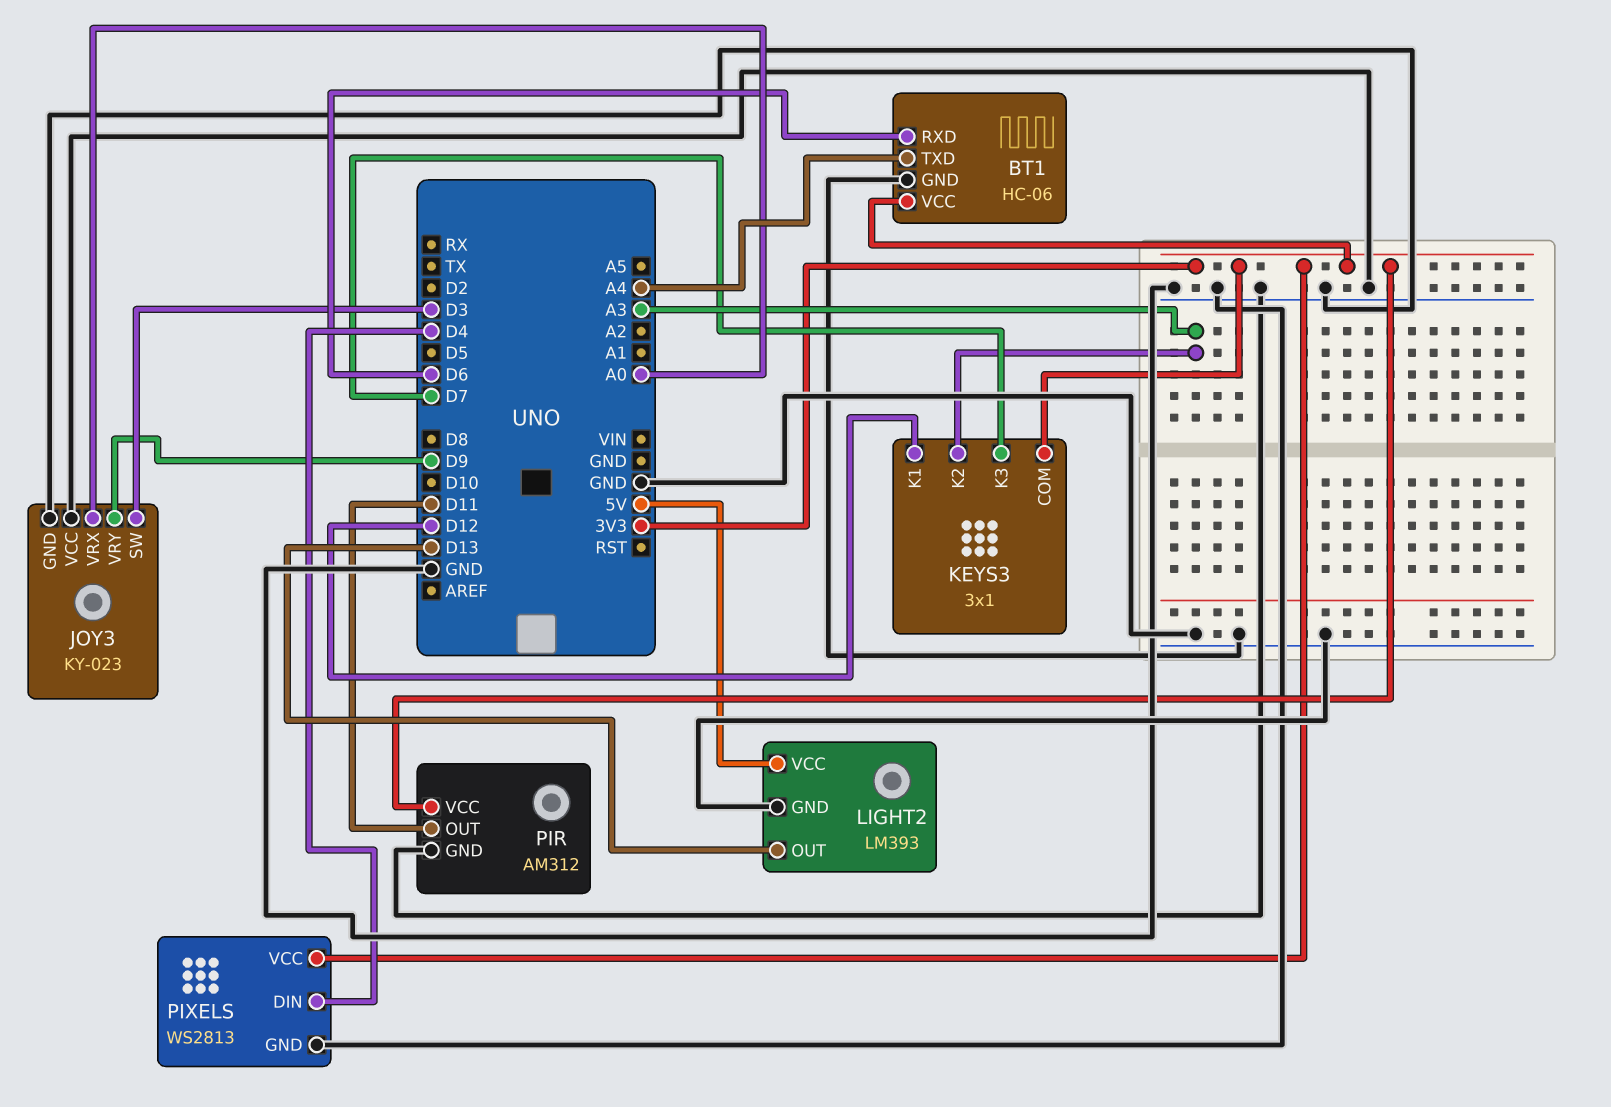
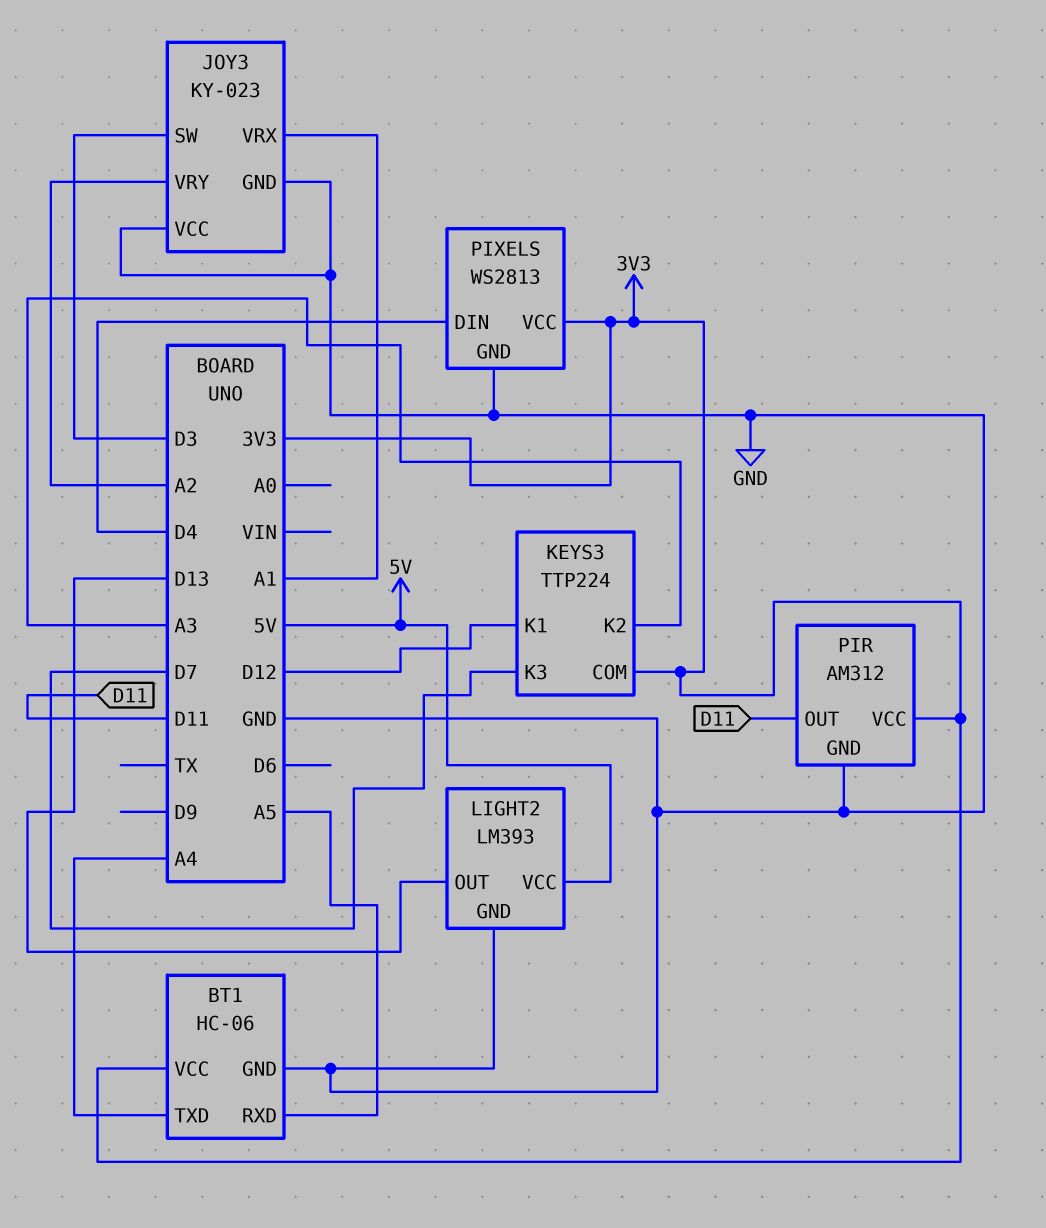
BT1 pin RXD: D6 -> A5
JOY3 pin VRX: A0 -> A1
JOY3 pin VRY: D9 -> A2
KEYS3: 3x1 -> TTP224

